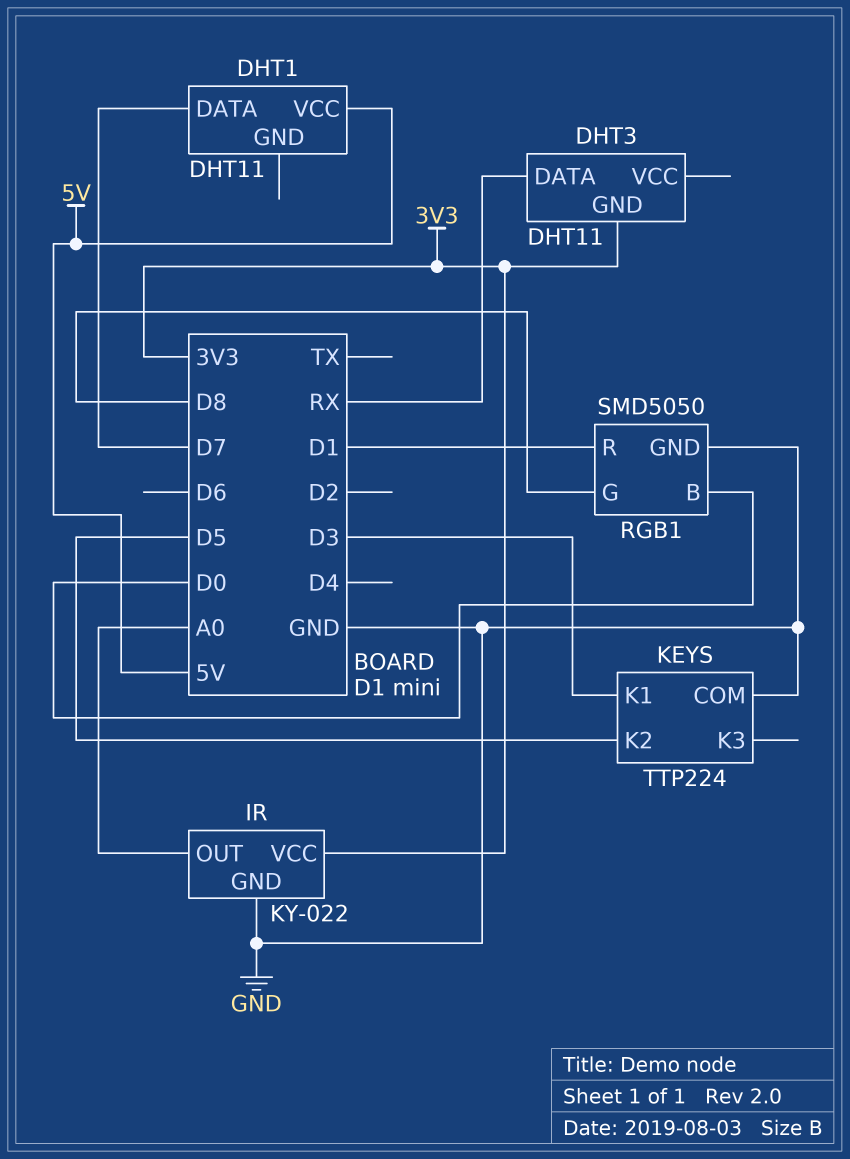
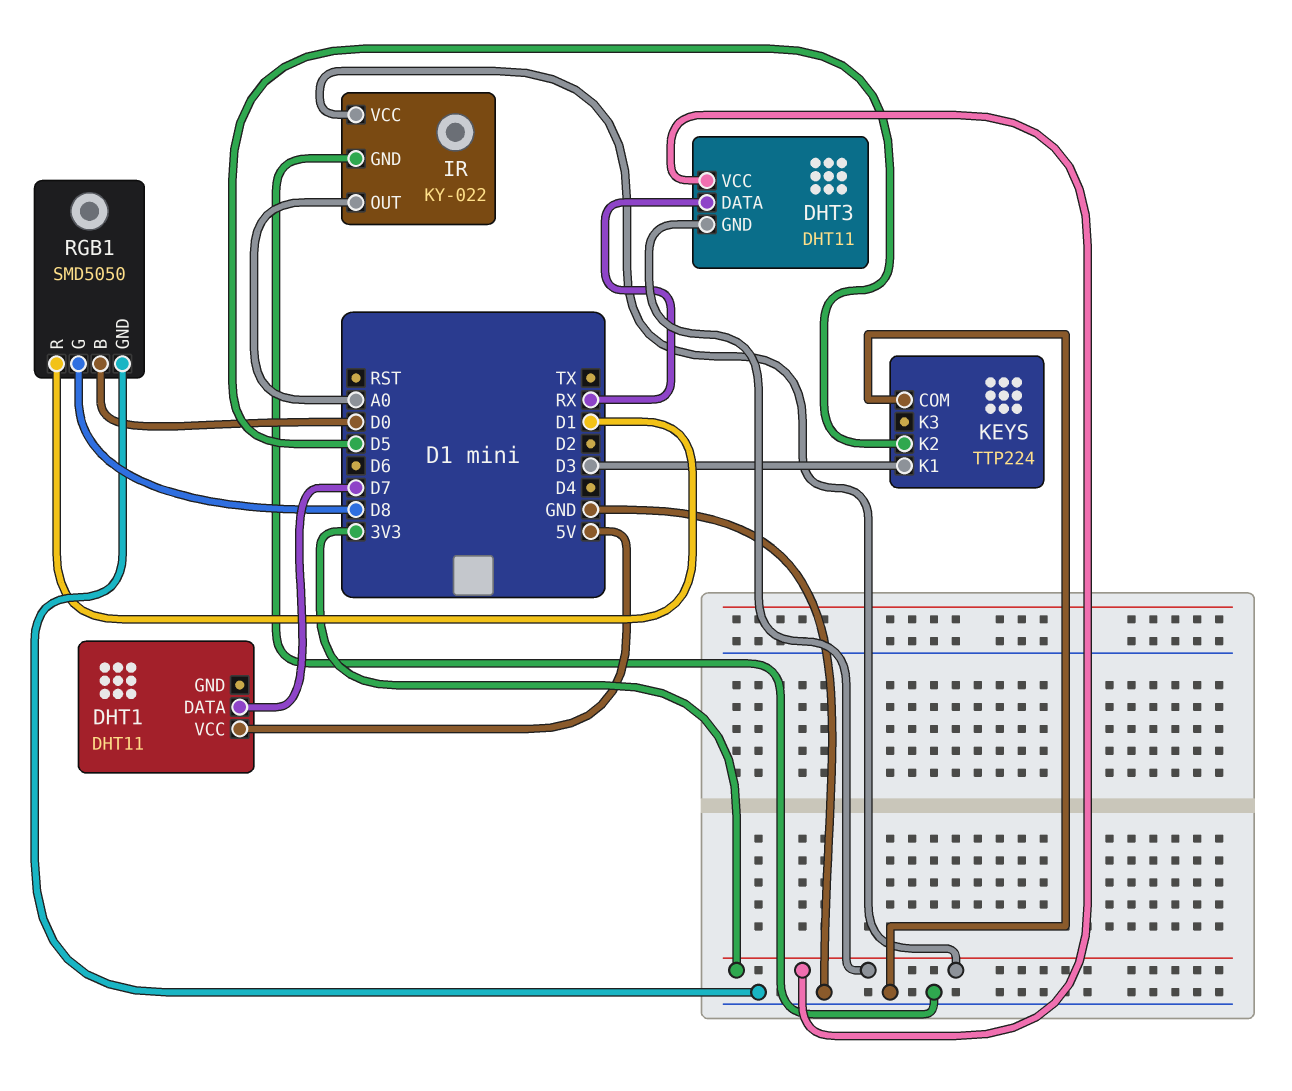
DHT3 pin VCC: none -> 3V3

